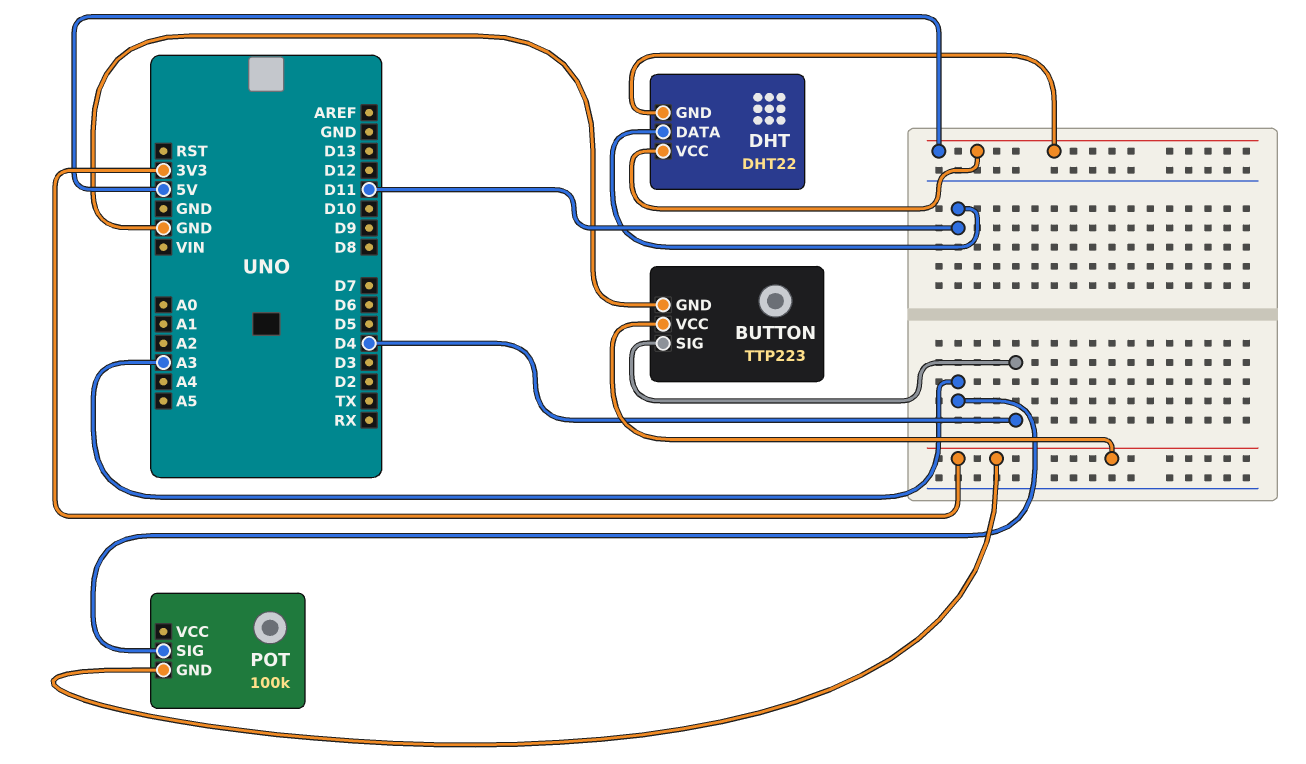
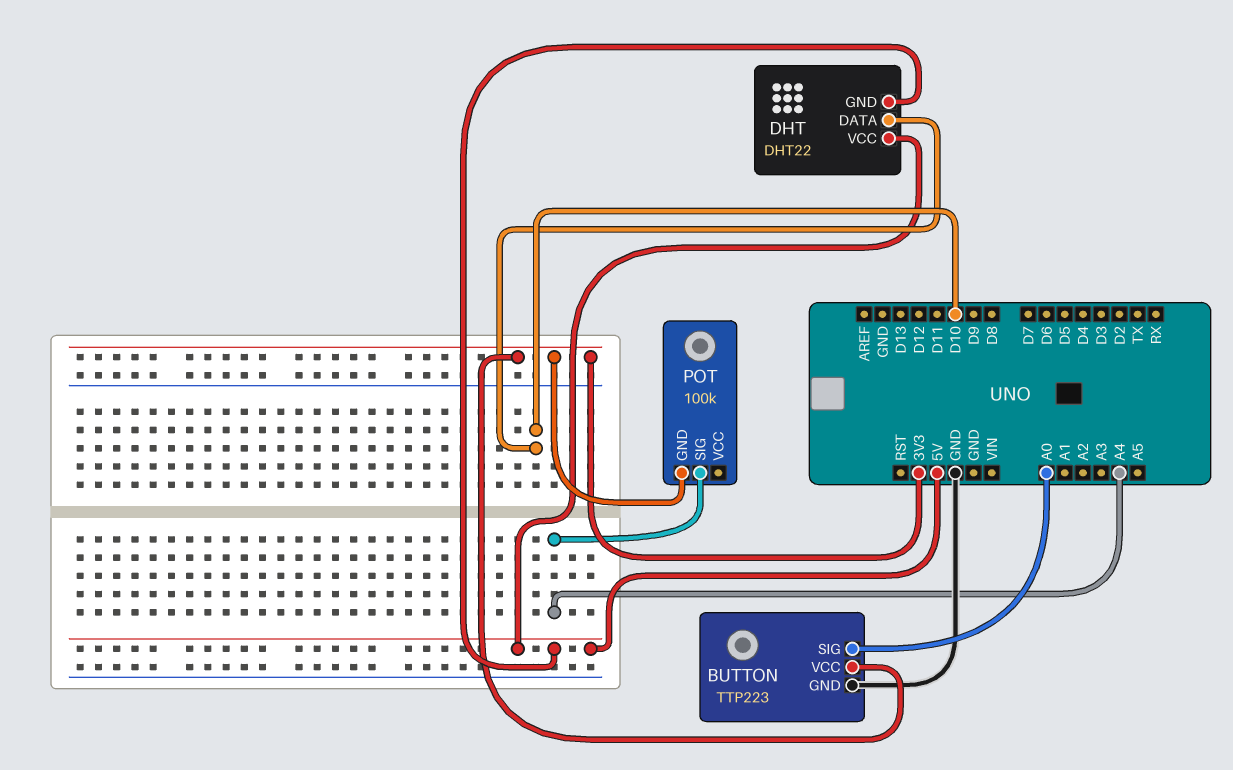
BUTTON pin SIG: D4 -> A0
DHT pin DATA: D11 -> D10
POT pin SIG: A3 -> A4

